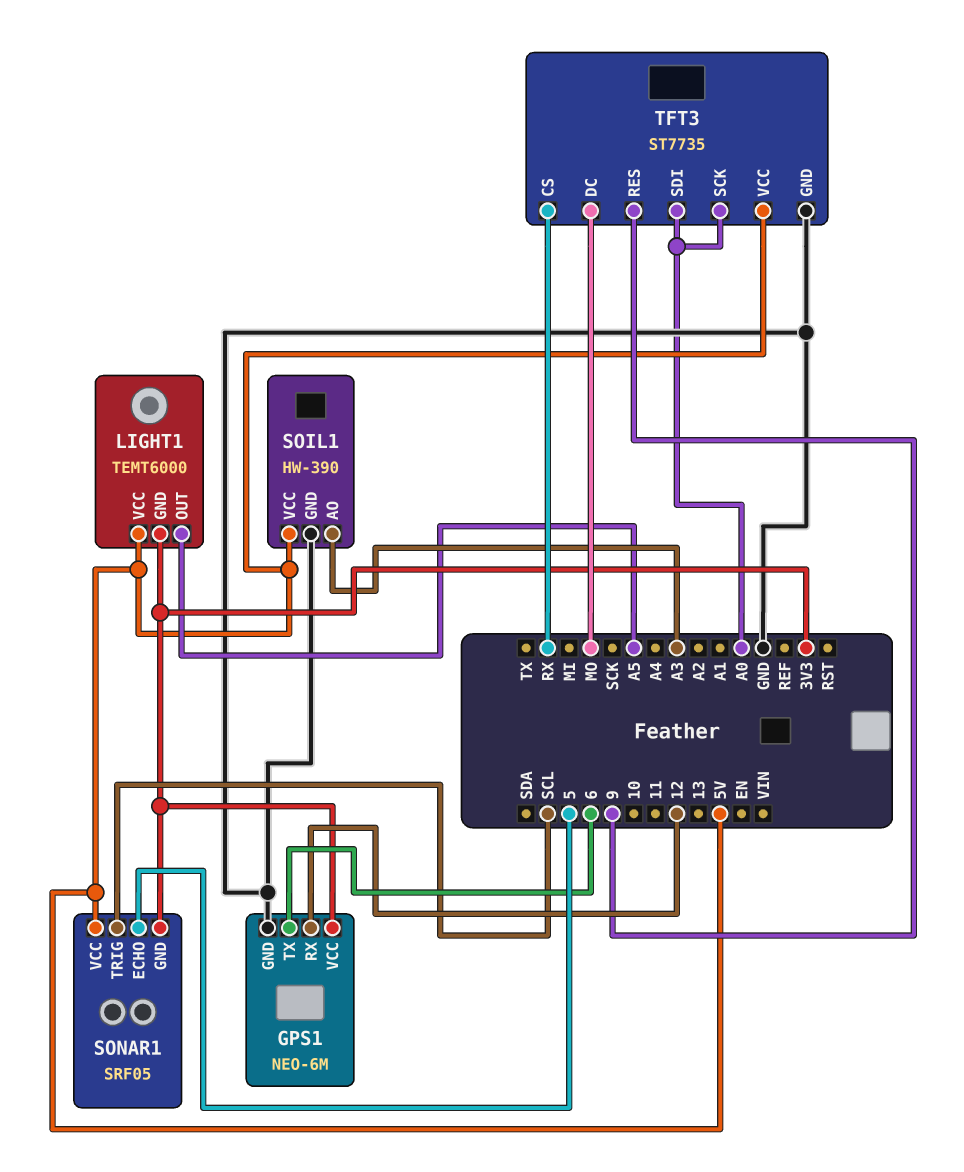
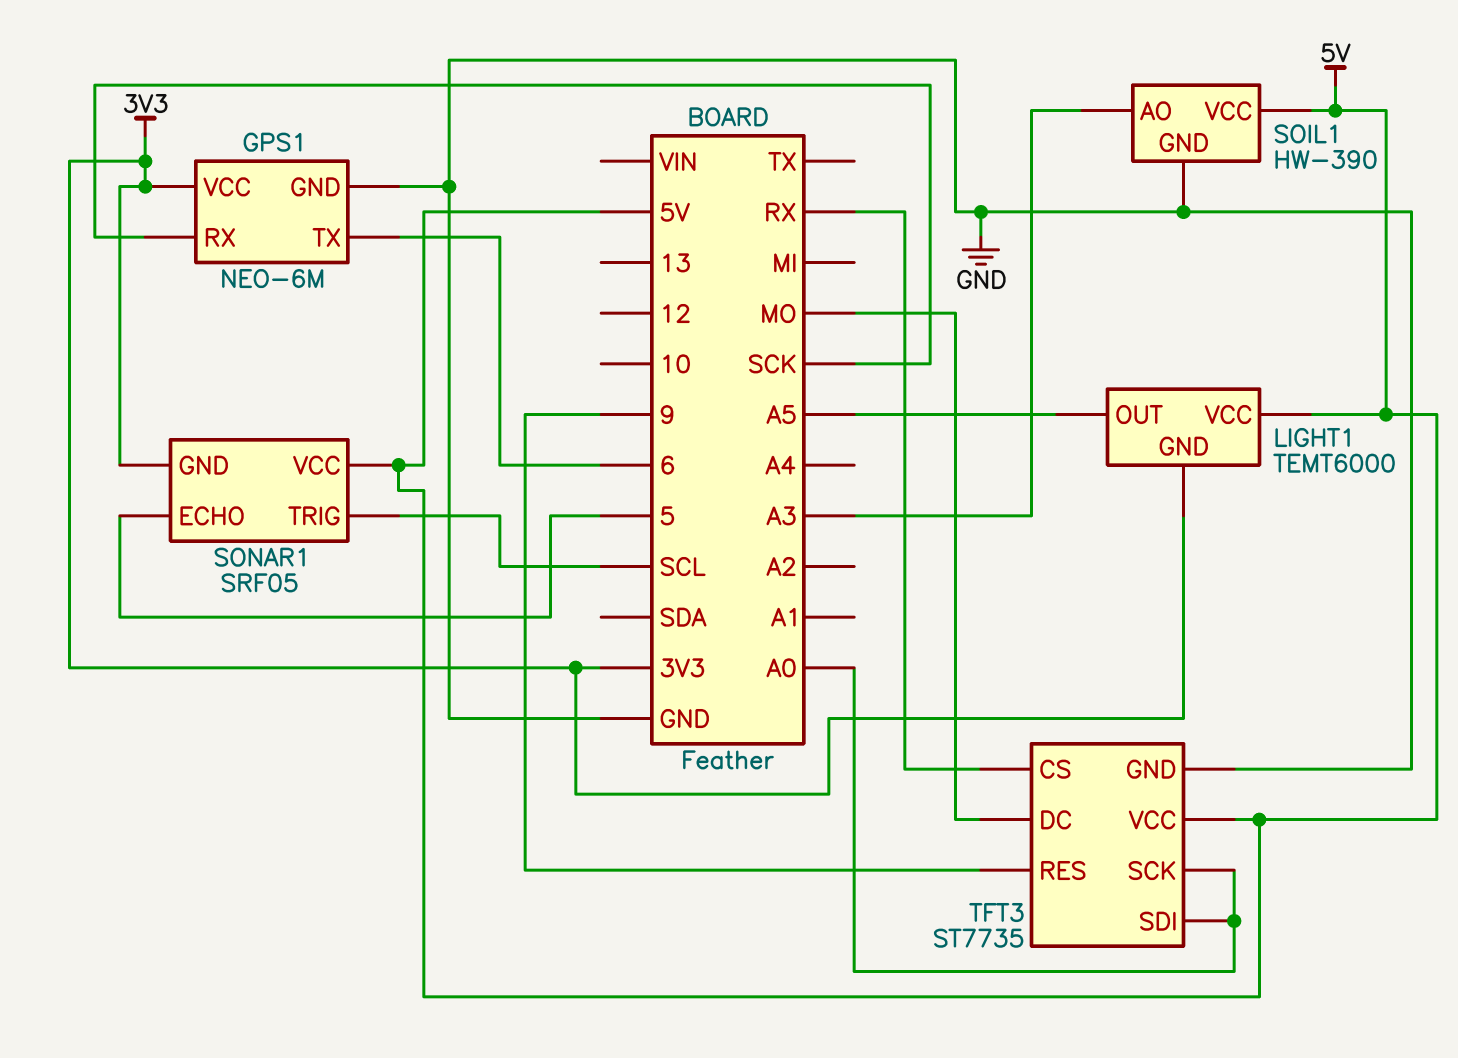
GPS1 pin RX: 12 -> SCK

